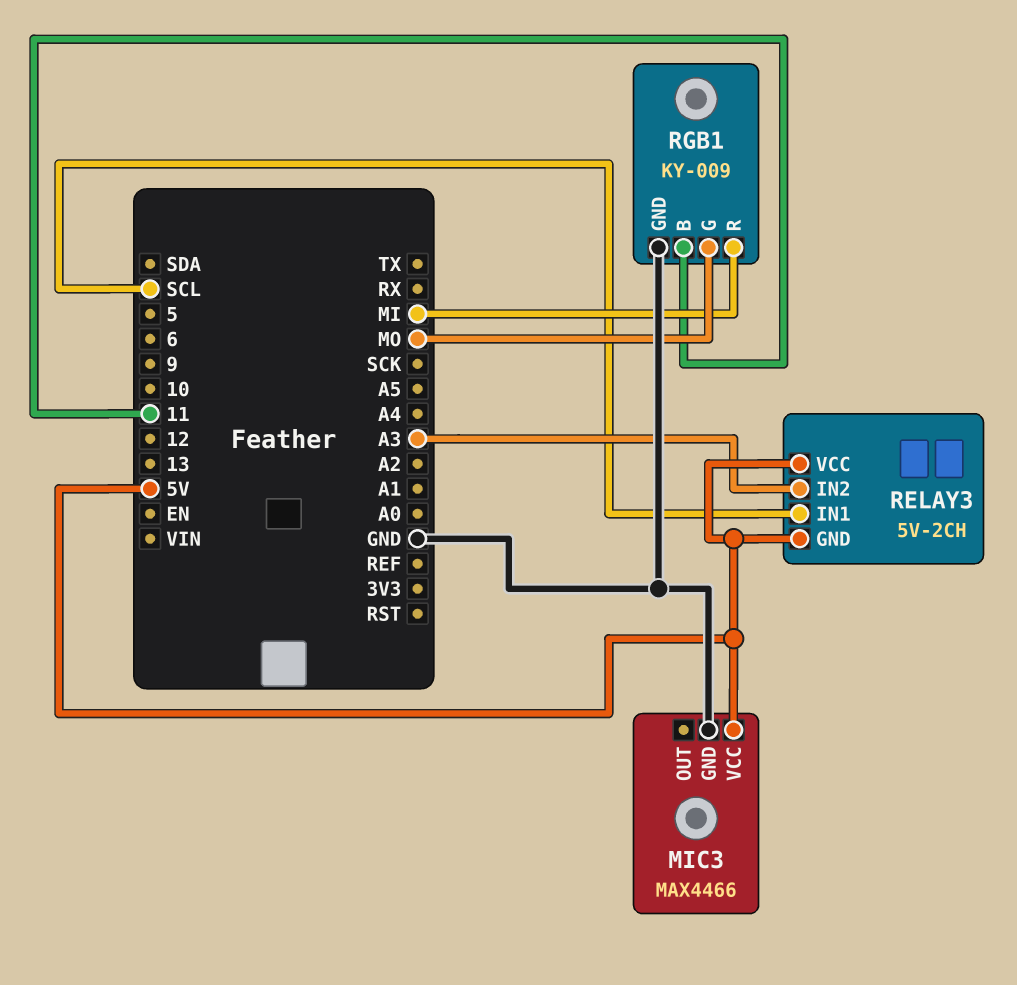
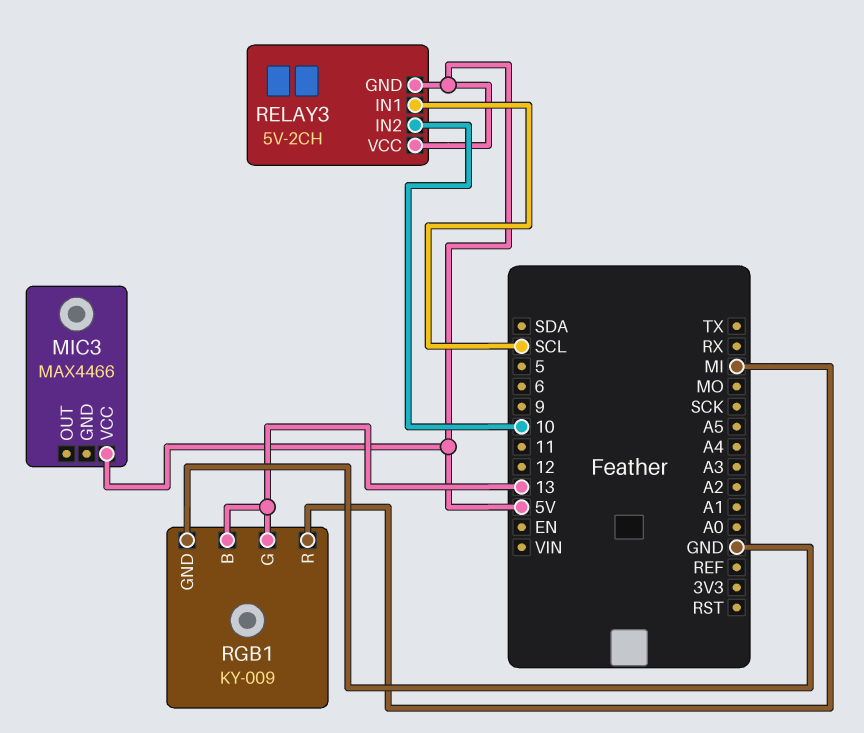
MIC3 pin GND: GND -> none
RELAY3 pin IN2: A3 -> 10
RGB1 pin B: 11 -> 13
RGB1 pin G: MO -> 13

